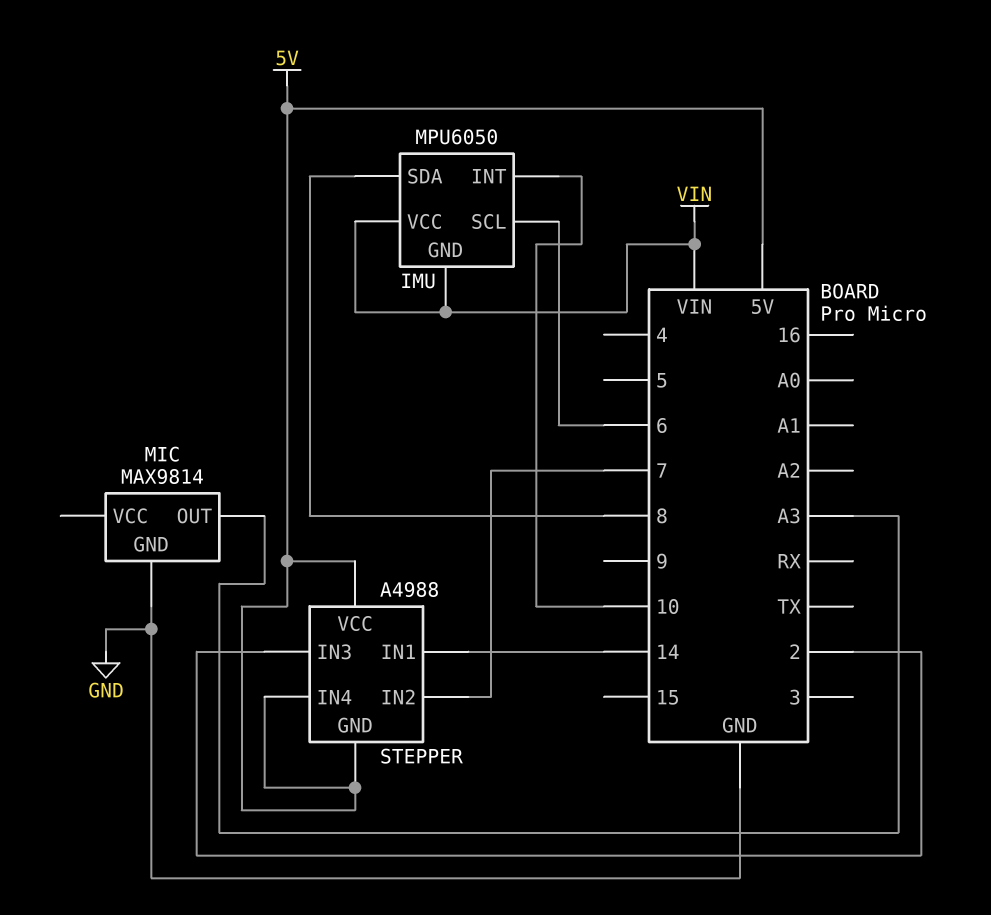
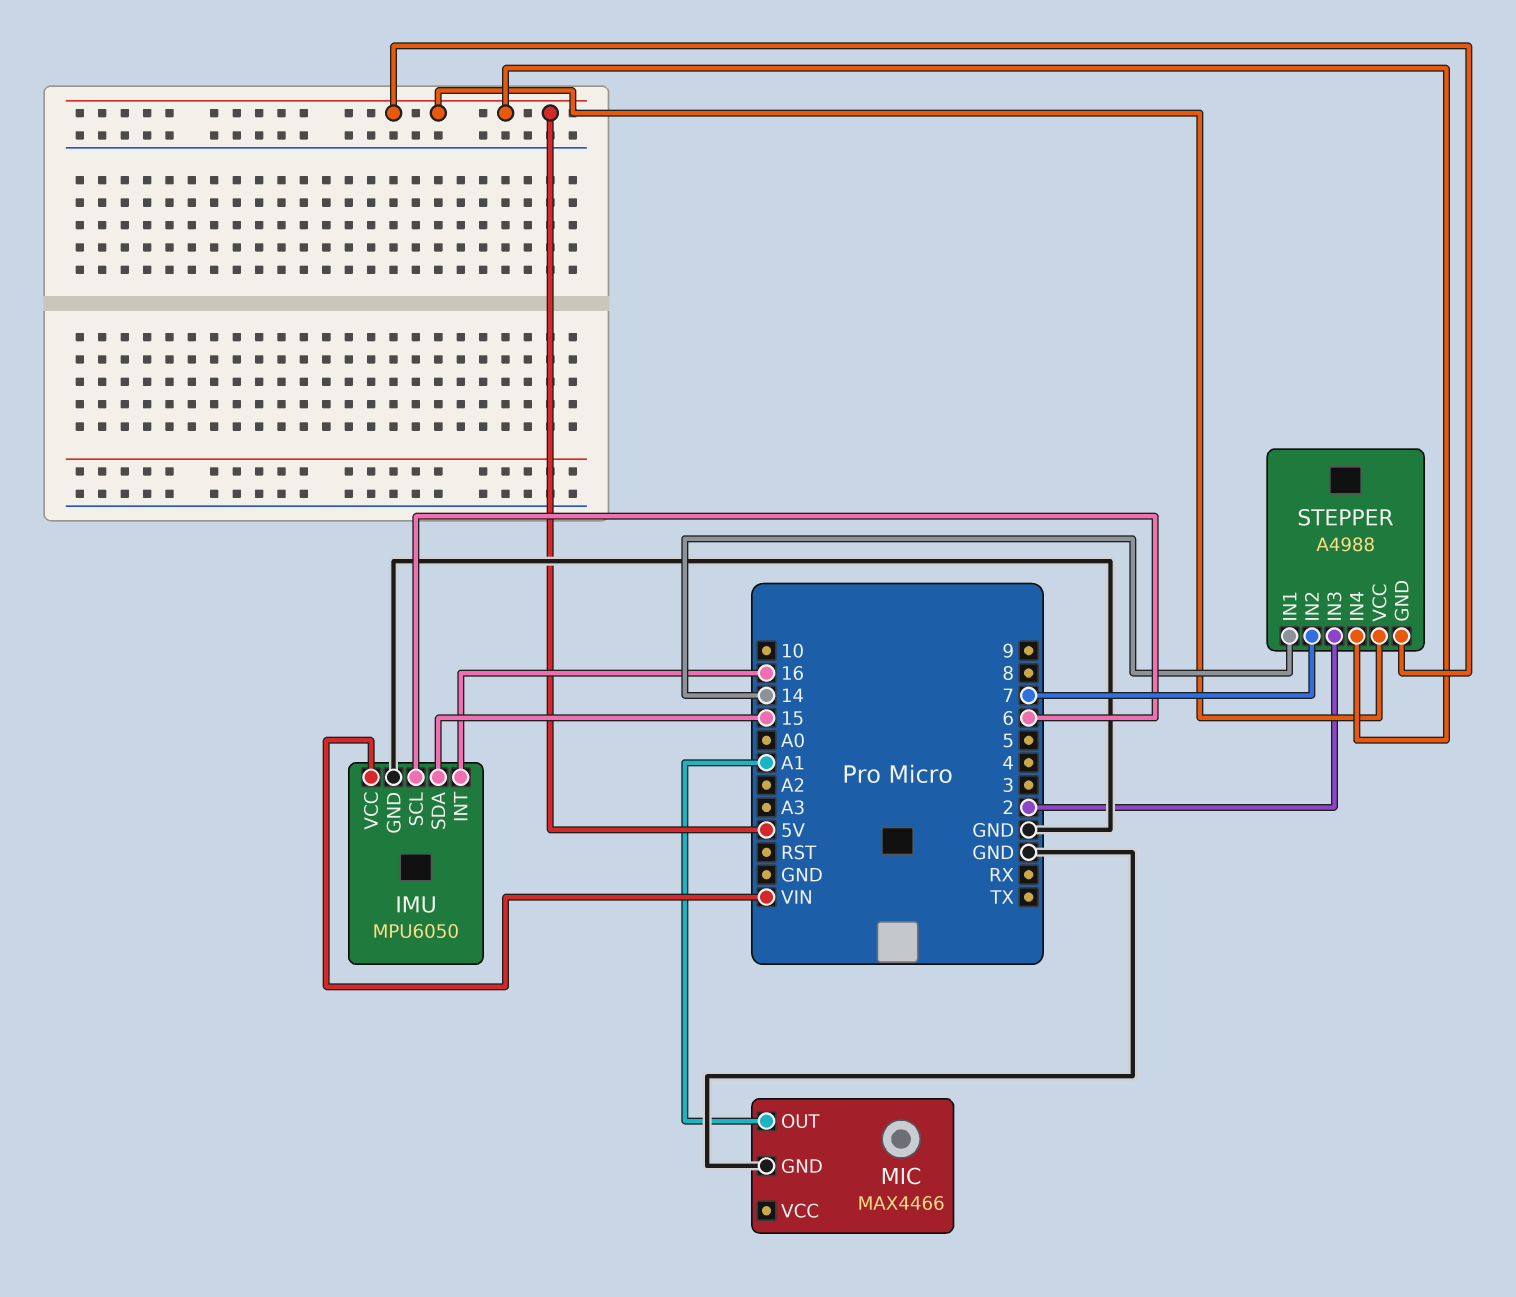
IMU pin GND: VIN -> GND
IMU pin INT: 10 -> 16
IMU pin SDA: 8 -> 15
MIC: MAX9814 -> MAX4466
MIC pin OUT: A3 -> A1

